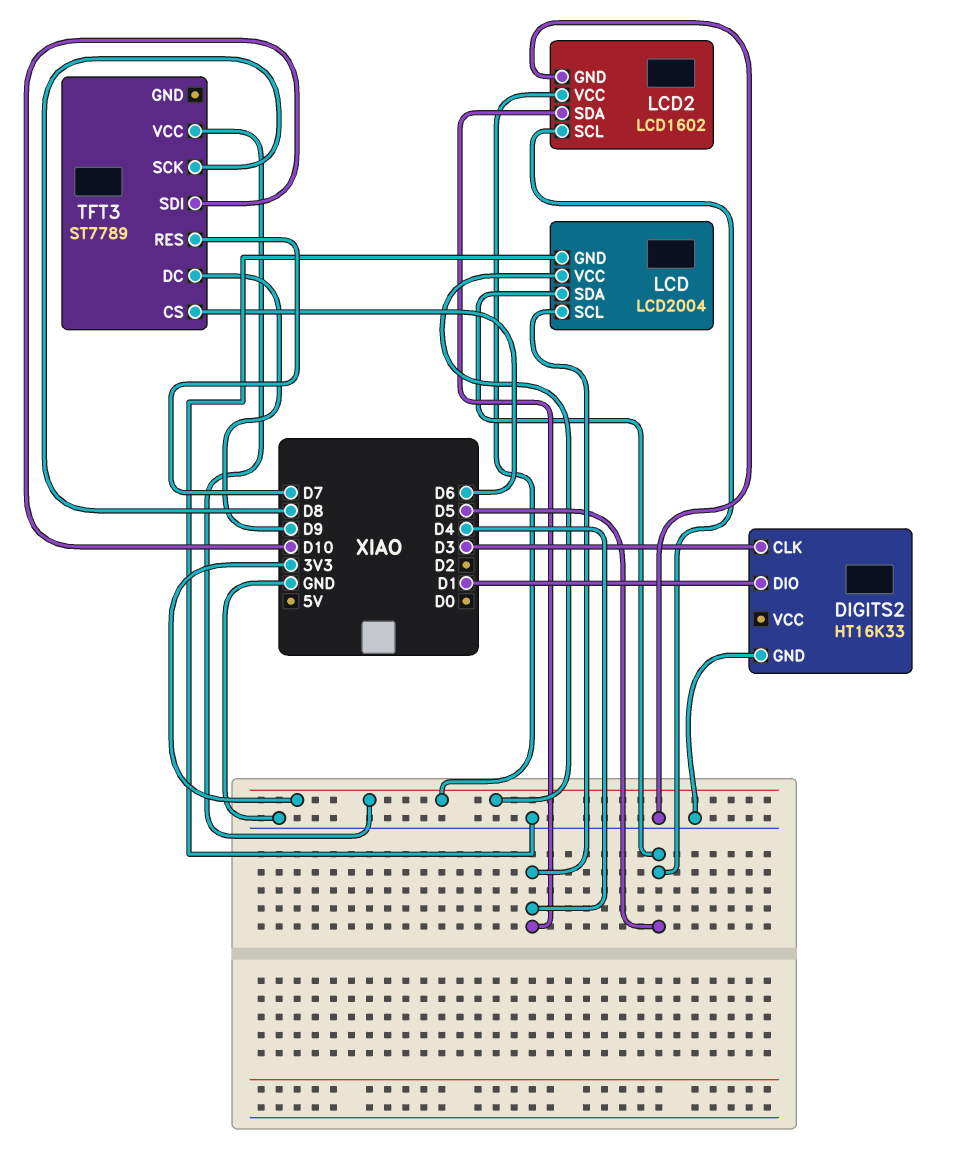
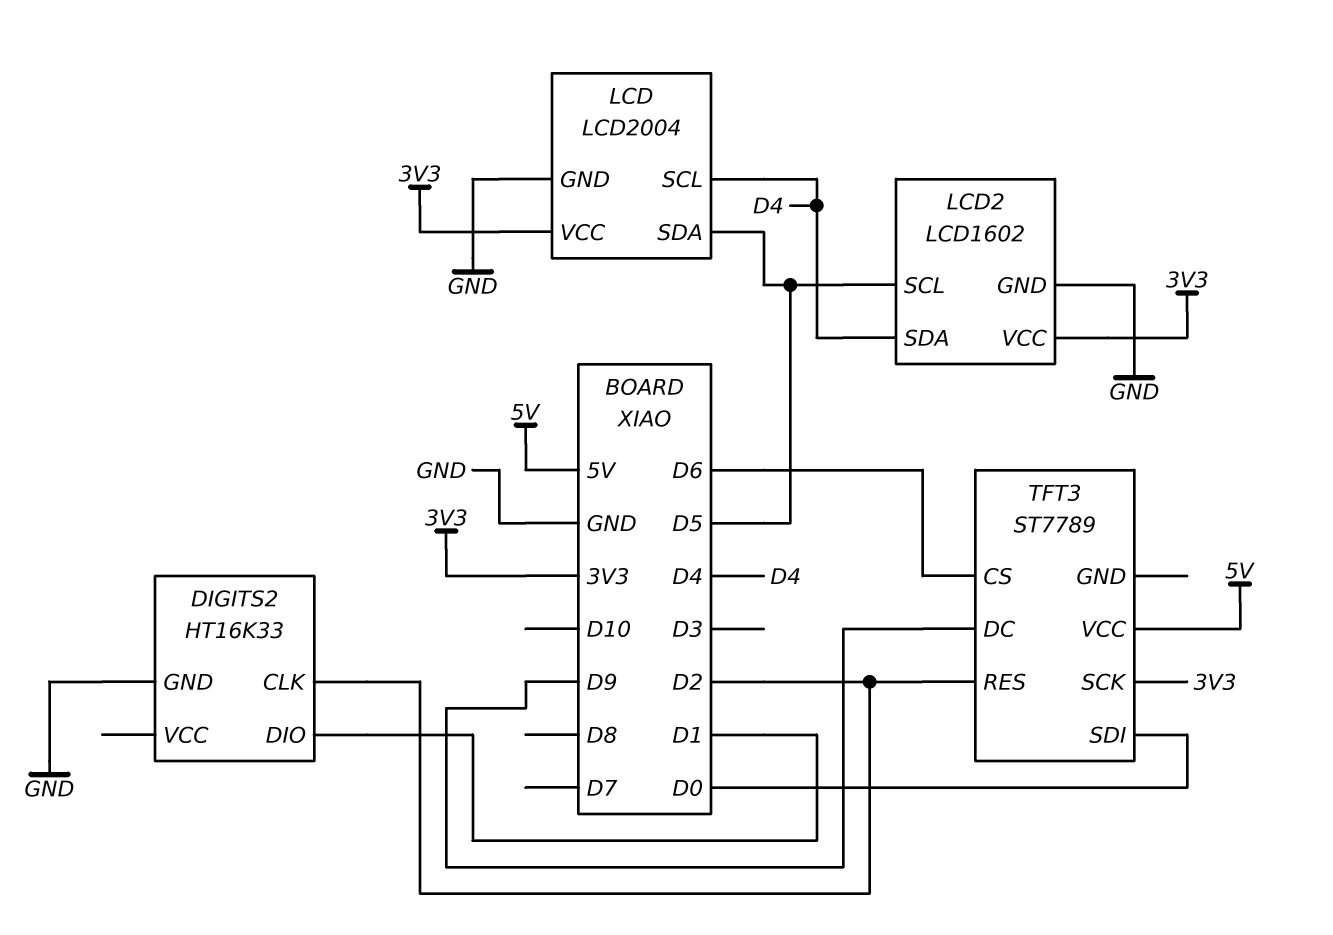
DIGITS2 pin CLK: D3 -> D2
TFT3 pin RES: D7 -> D2
TFT3 pin SCK: D8 -> 3V3
TFT3 pin SDI: D10 -> D0
TFT3 pin VCC: 3V3 -> 5V

